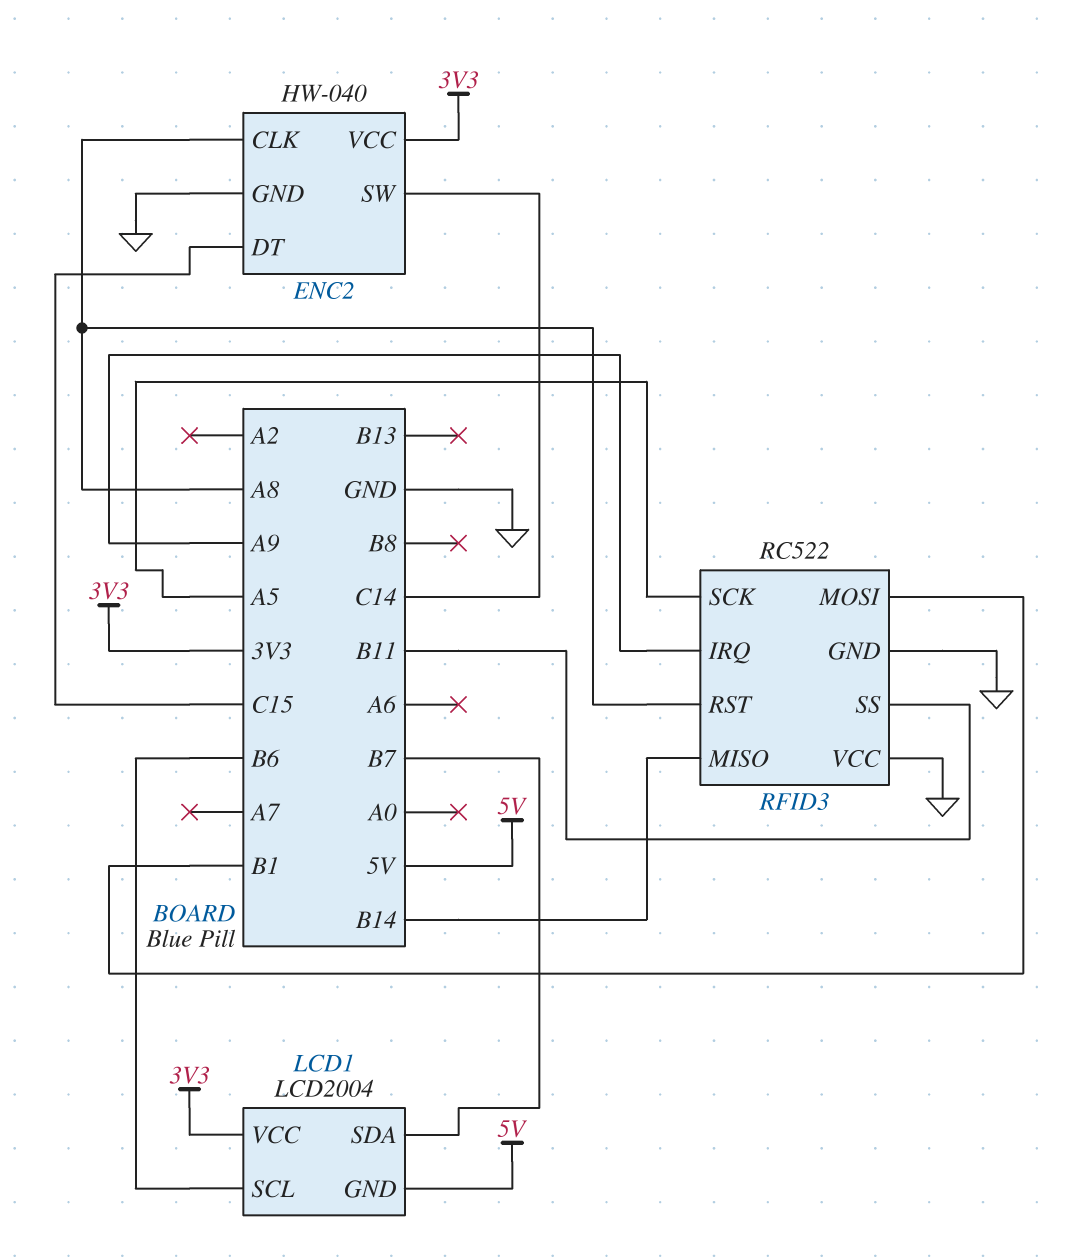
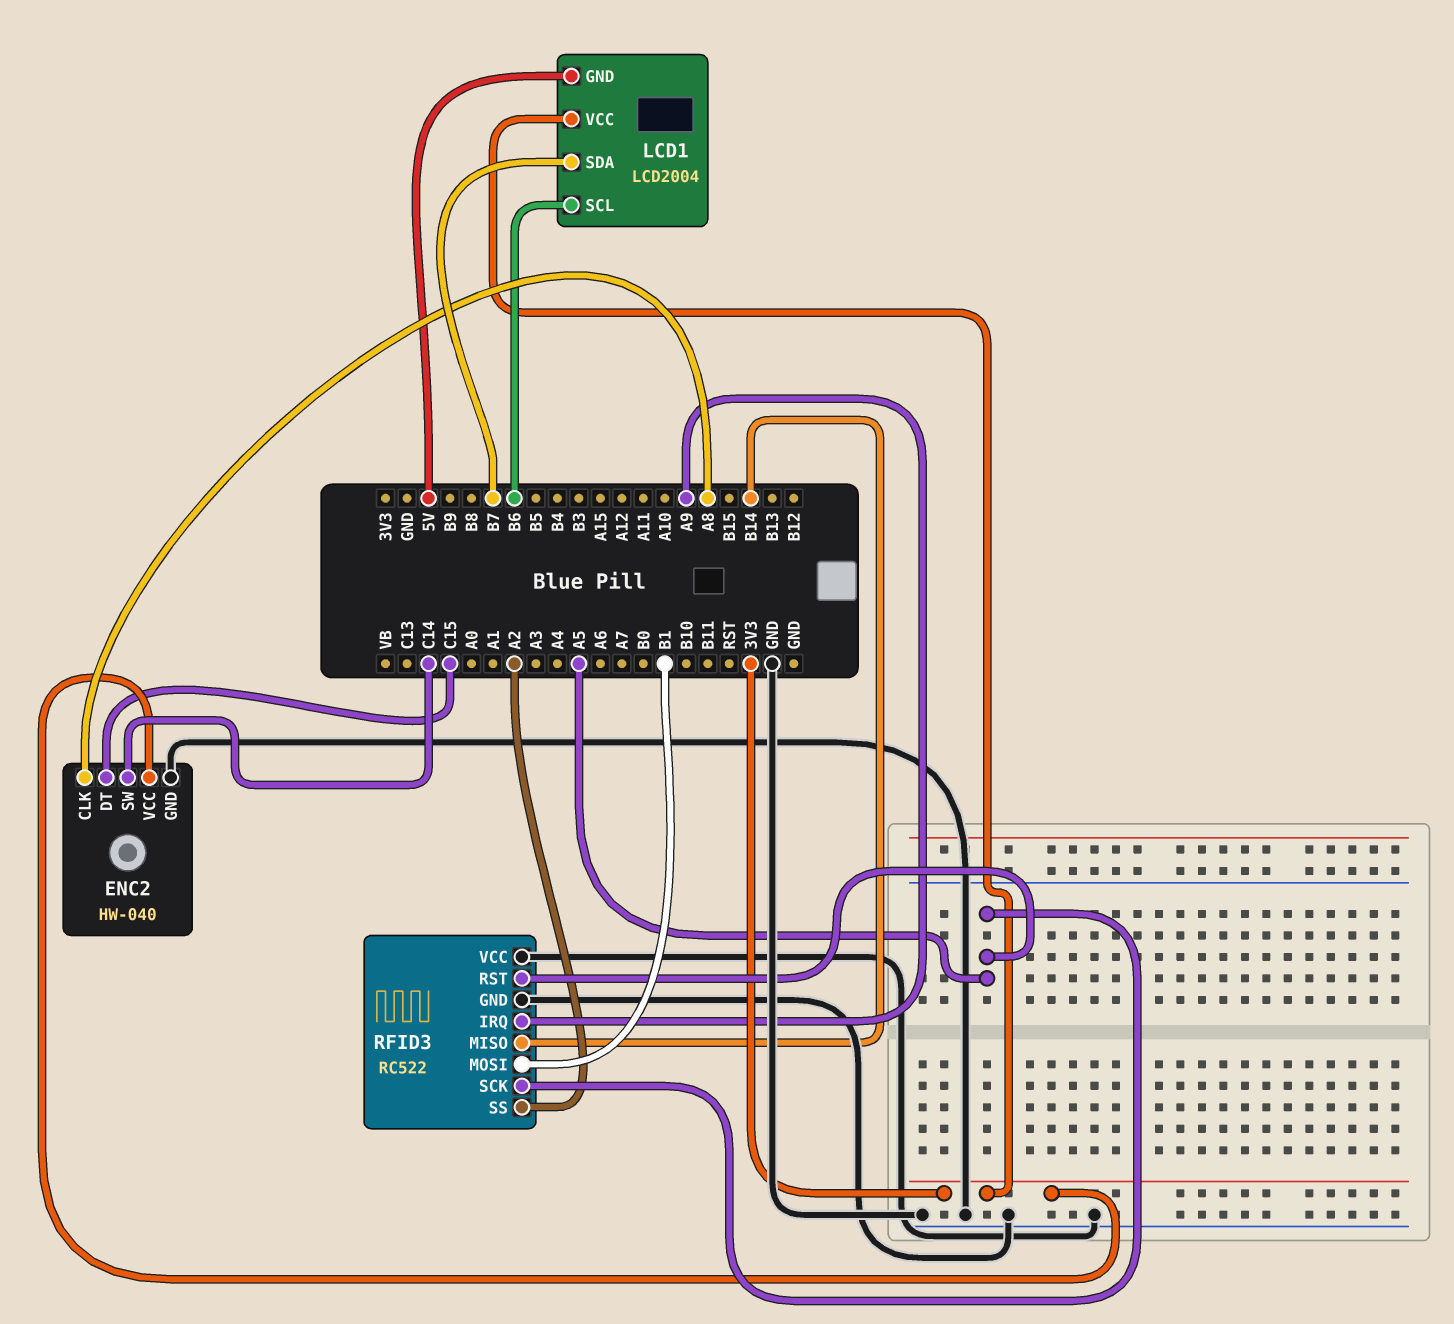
RFID3 pin RST: A8 -> A5
RFID3 pin SS: B11 -> A2

